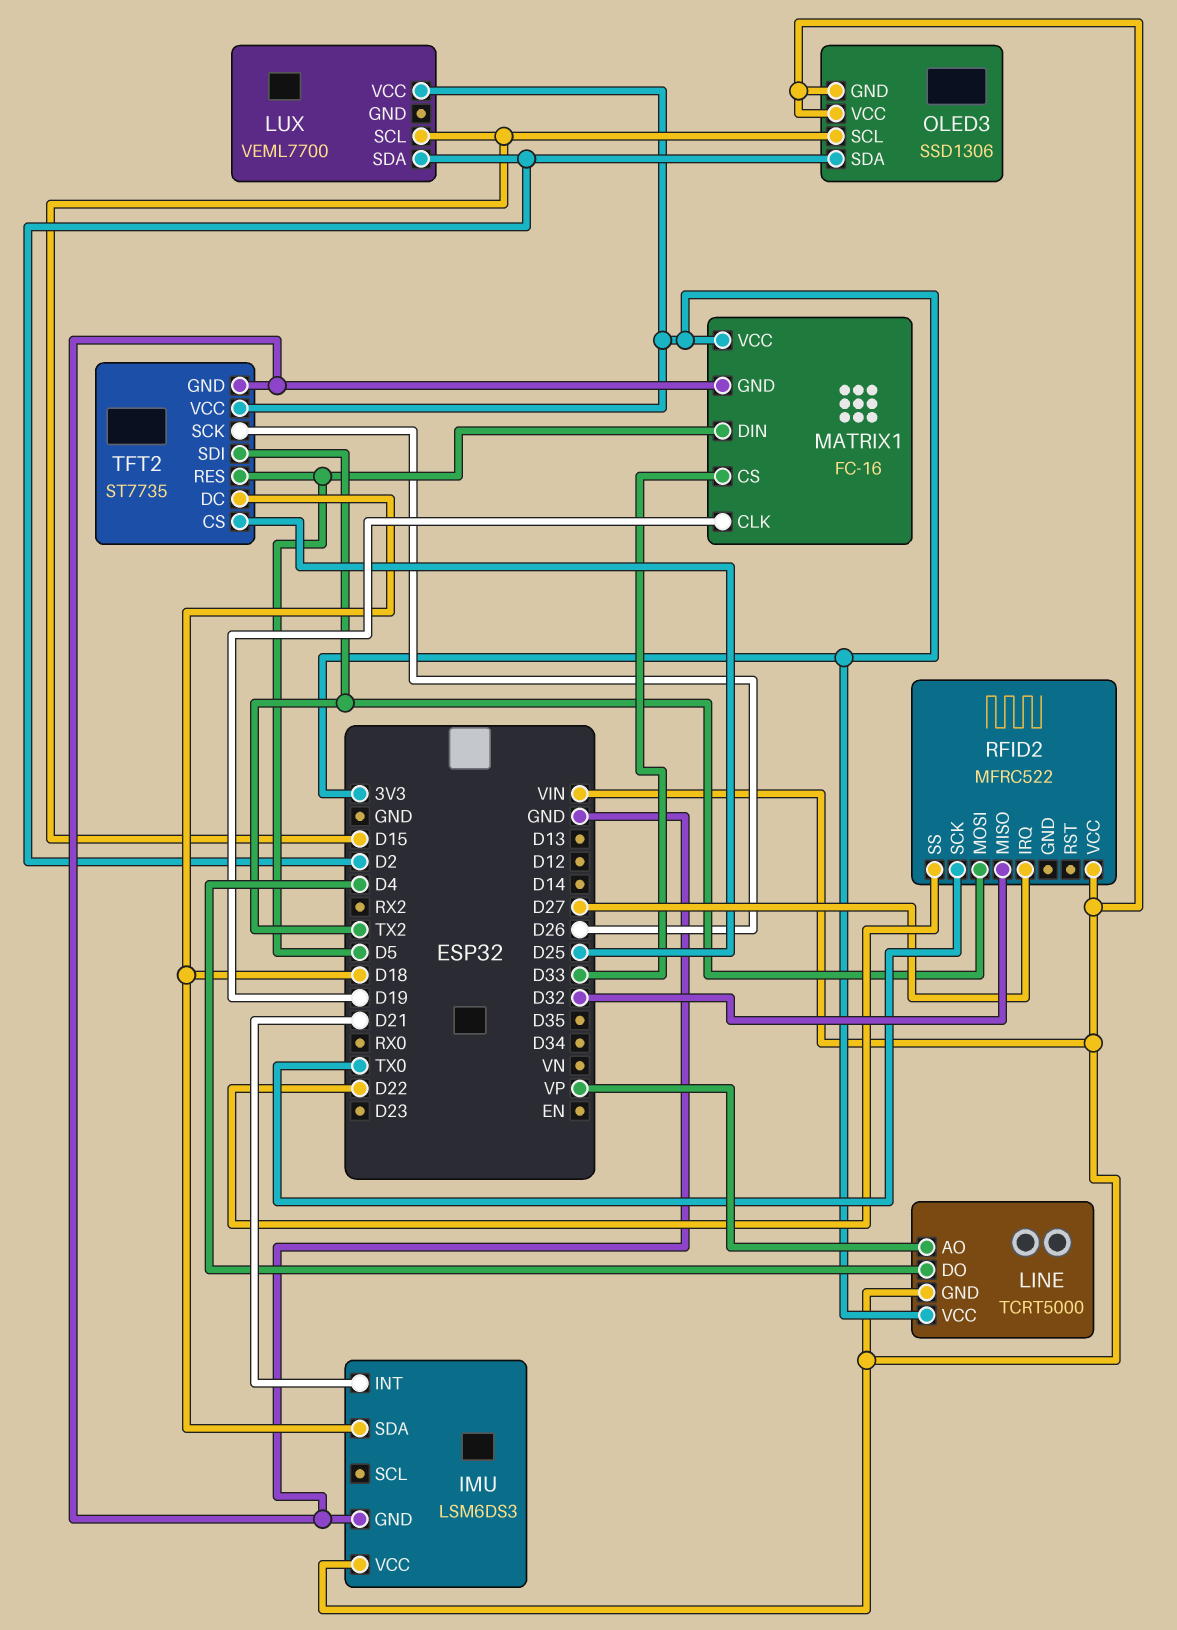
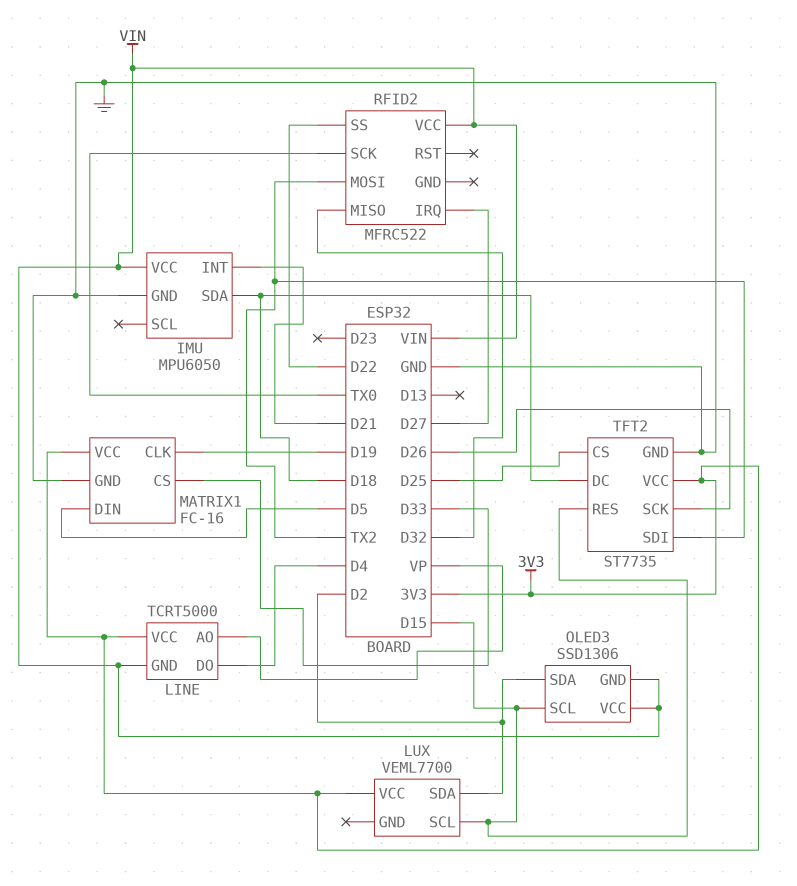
IMU: LSM6DS3 -> MPU6050
TFT2 pin RES: D5 -> D15

